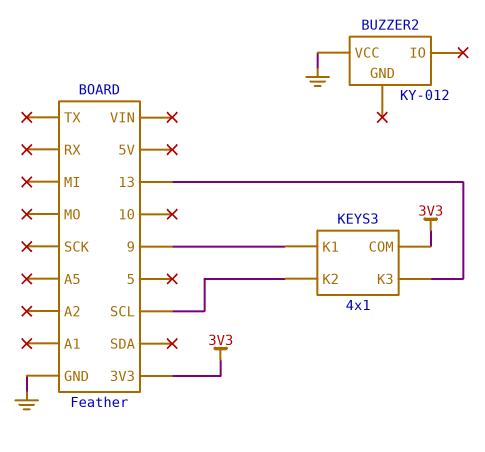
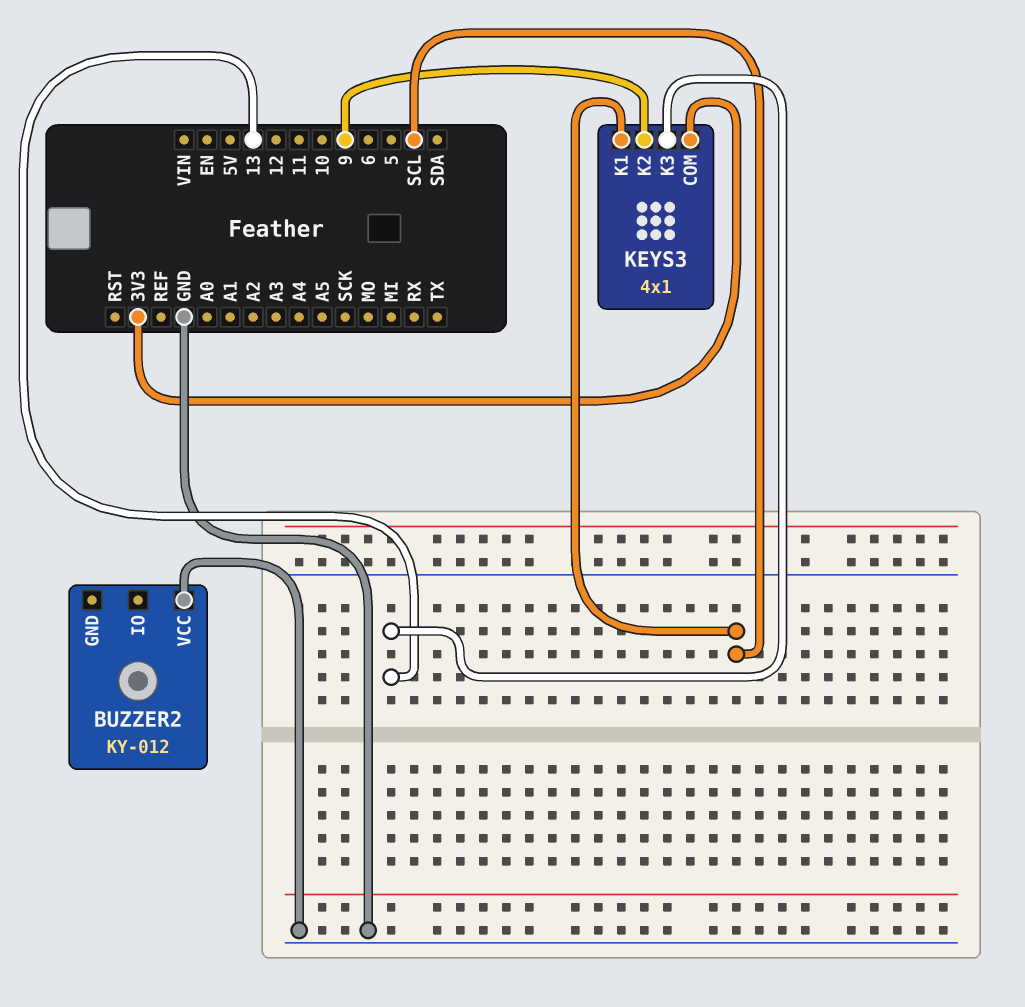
KEYS3 pin K1: 9 -> SCL
KEYS3 pin K2: SCL -> 9

